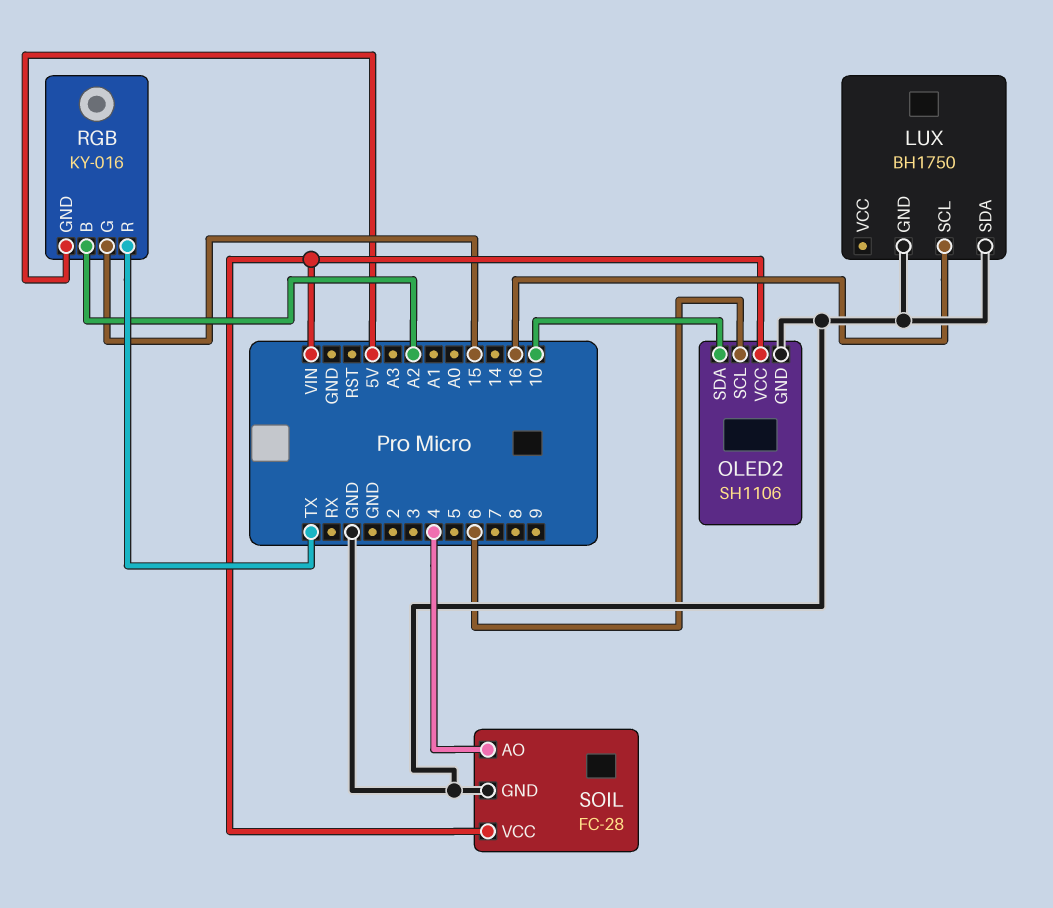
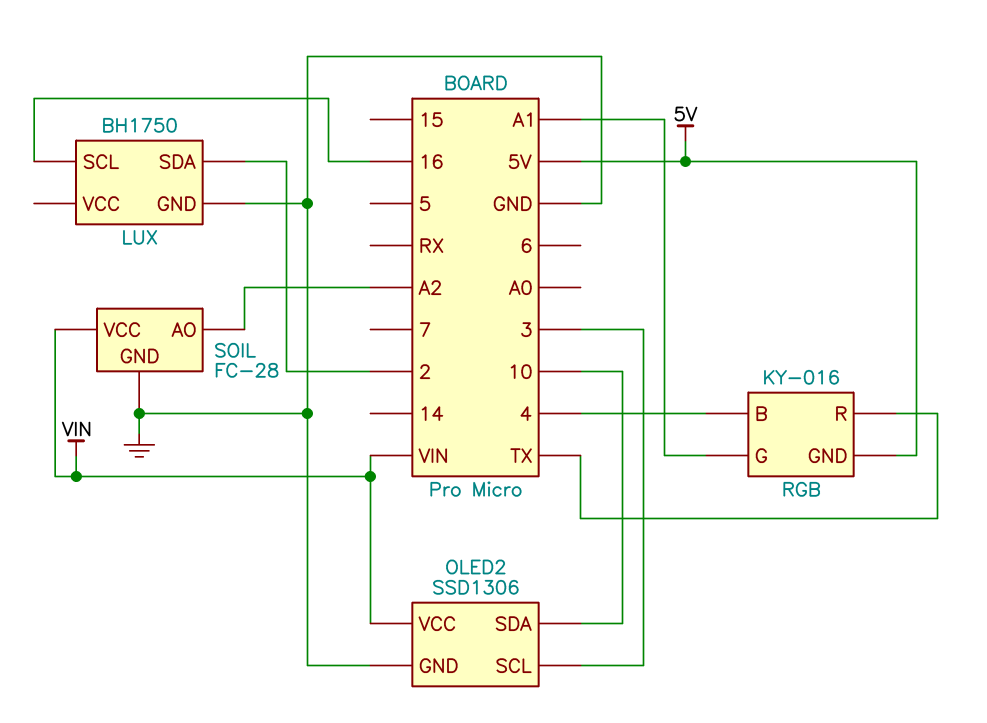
LUX pin SDA: GND -> 2
OLED2: SH1106 -> SSD1306
OLED2 pin SCL: 6 -> 3
RGB pin B: A2 -> 4
RGB pin G: 15 -> A1
SOIL pin AO: 4 -> A2

